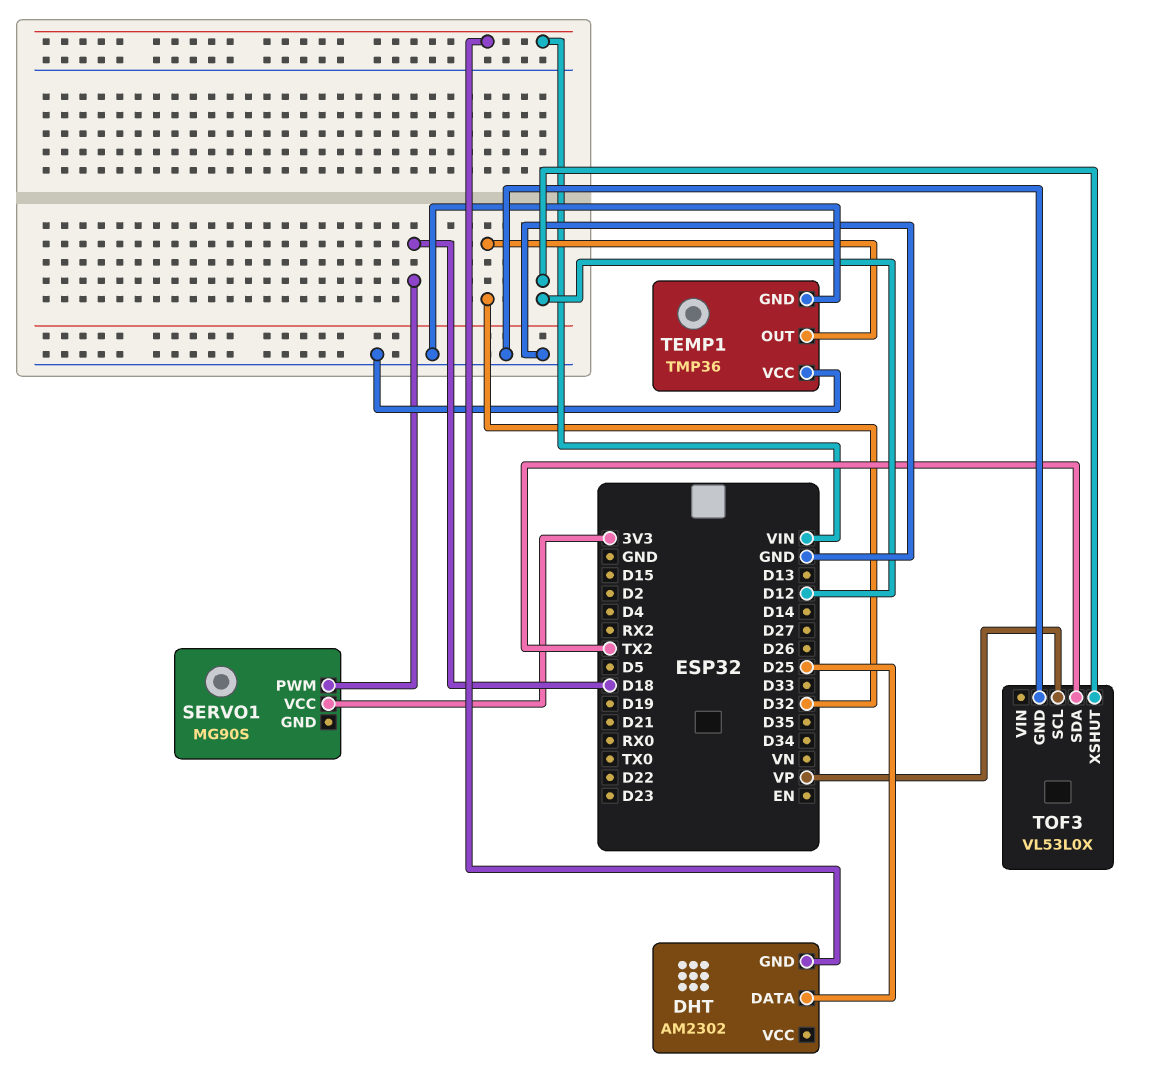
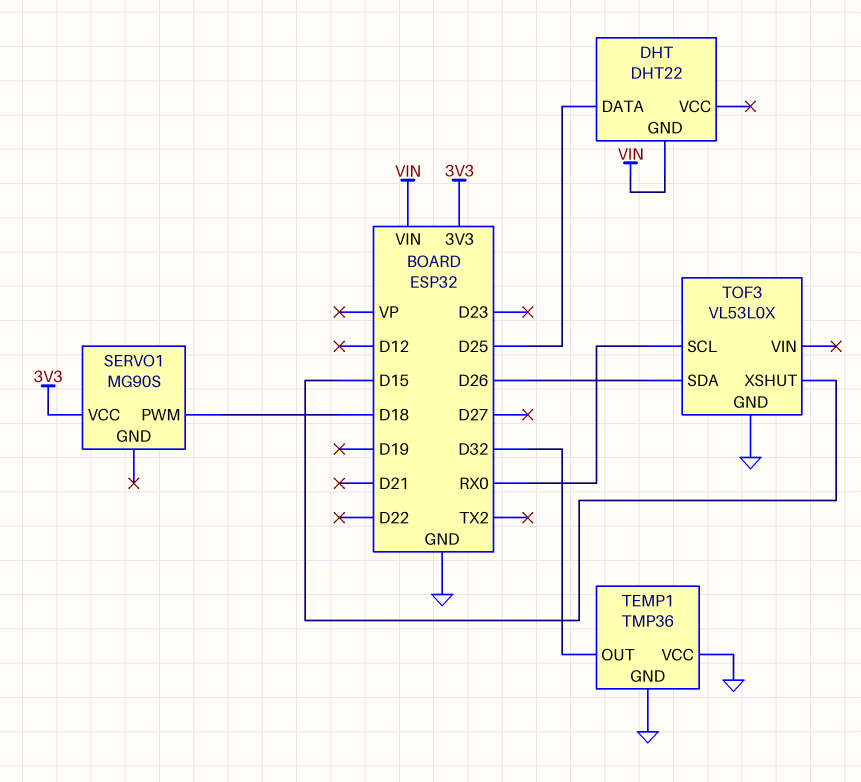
DHT: AM2302 -> DHT22
TOF3 pin SCL: VP -> RX0
TOF3 pin SDA: TX2 -> D26
TOF3 pin XSHUT: D12 -> D15

